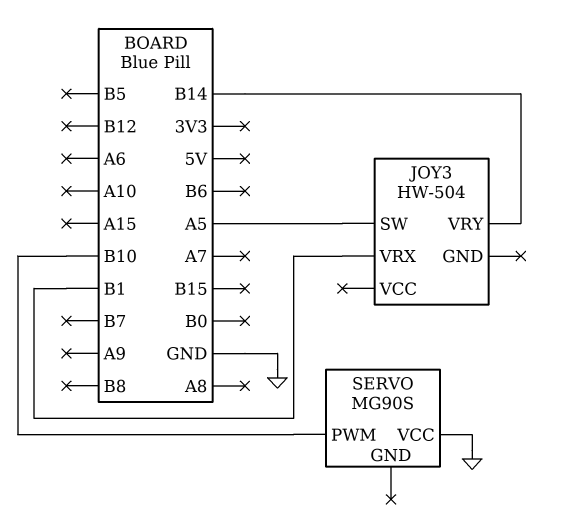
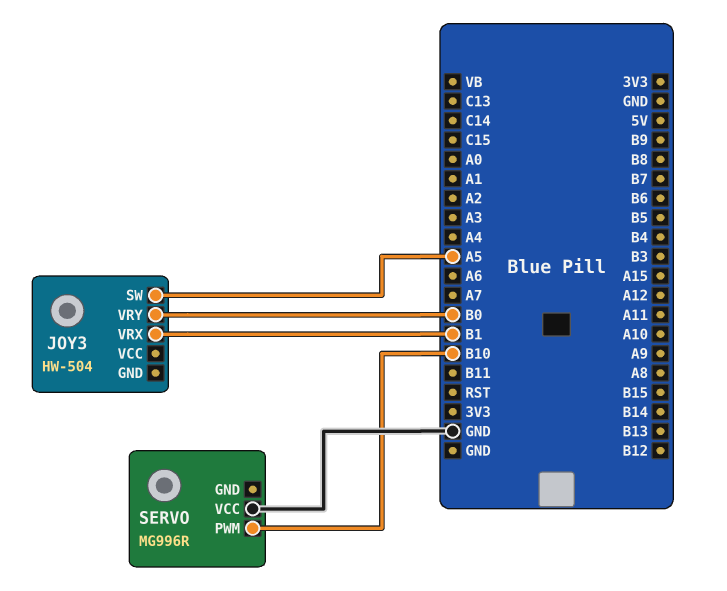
JOY3 pin VRY: B14 -> B0
SERVO: MG90S -> MG996R

